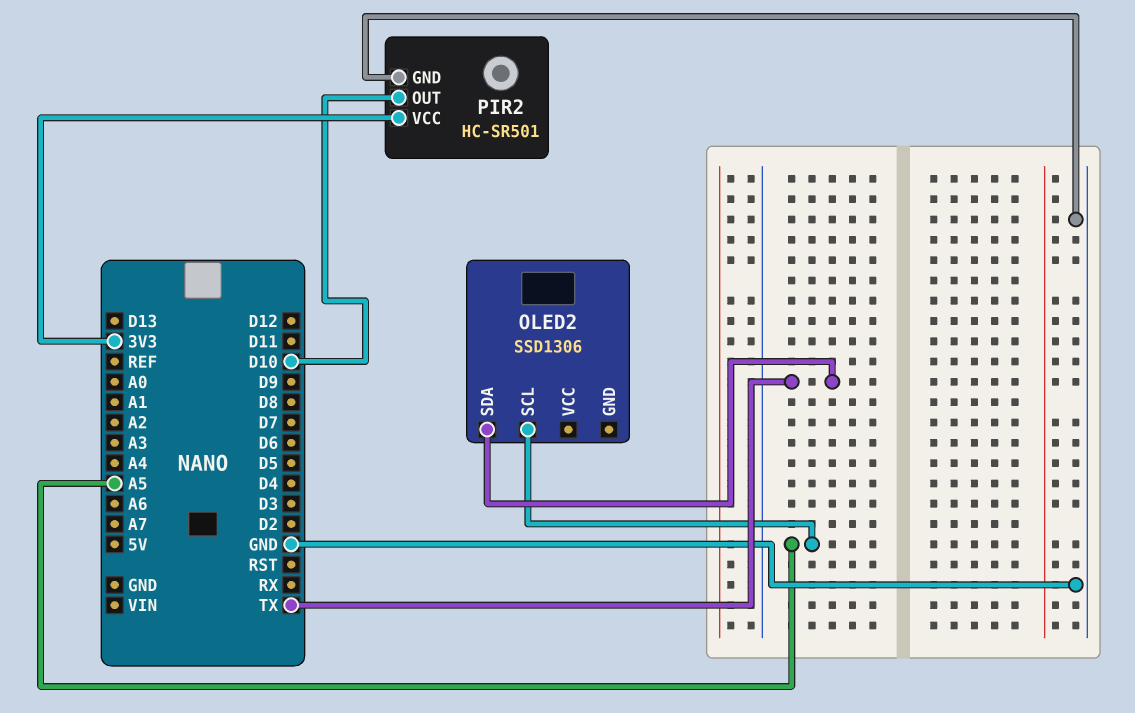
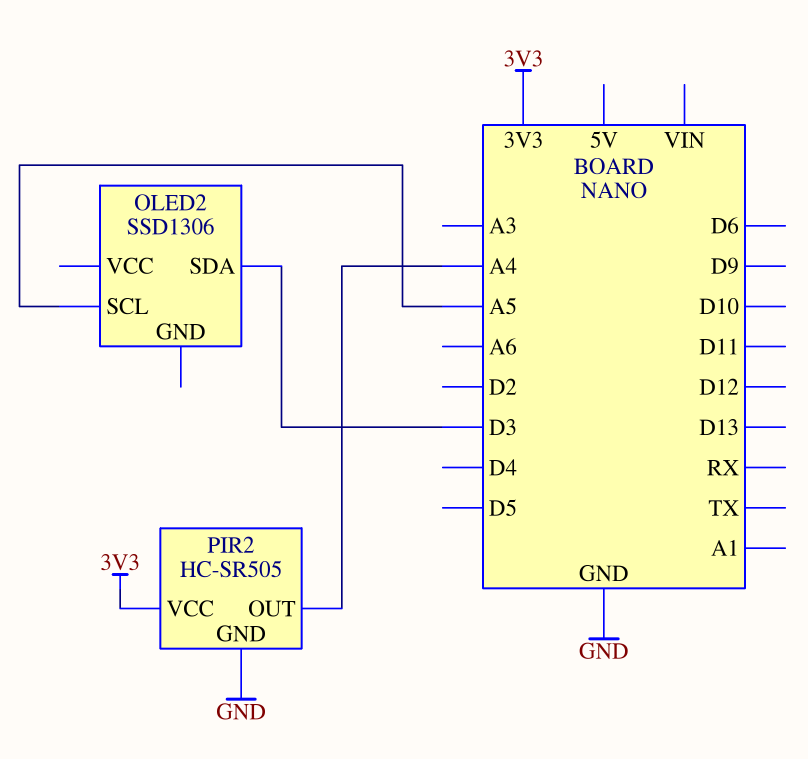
OLED2 pin SDA: TX -> D3
PIR2: HC-SR501 -> HC-SR505
PIR2 pin OUT: D10 -> A4

